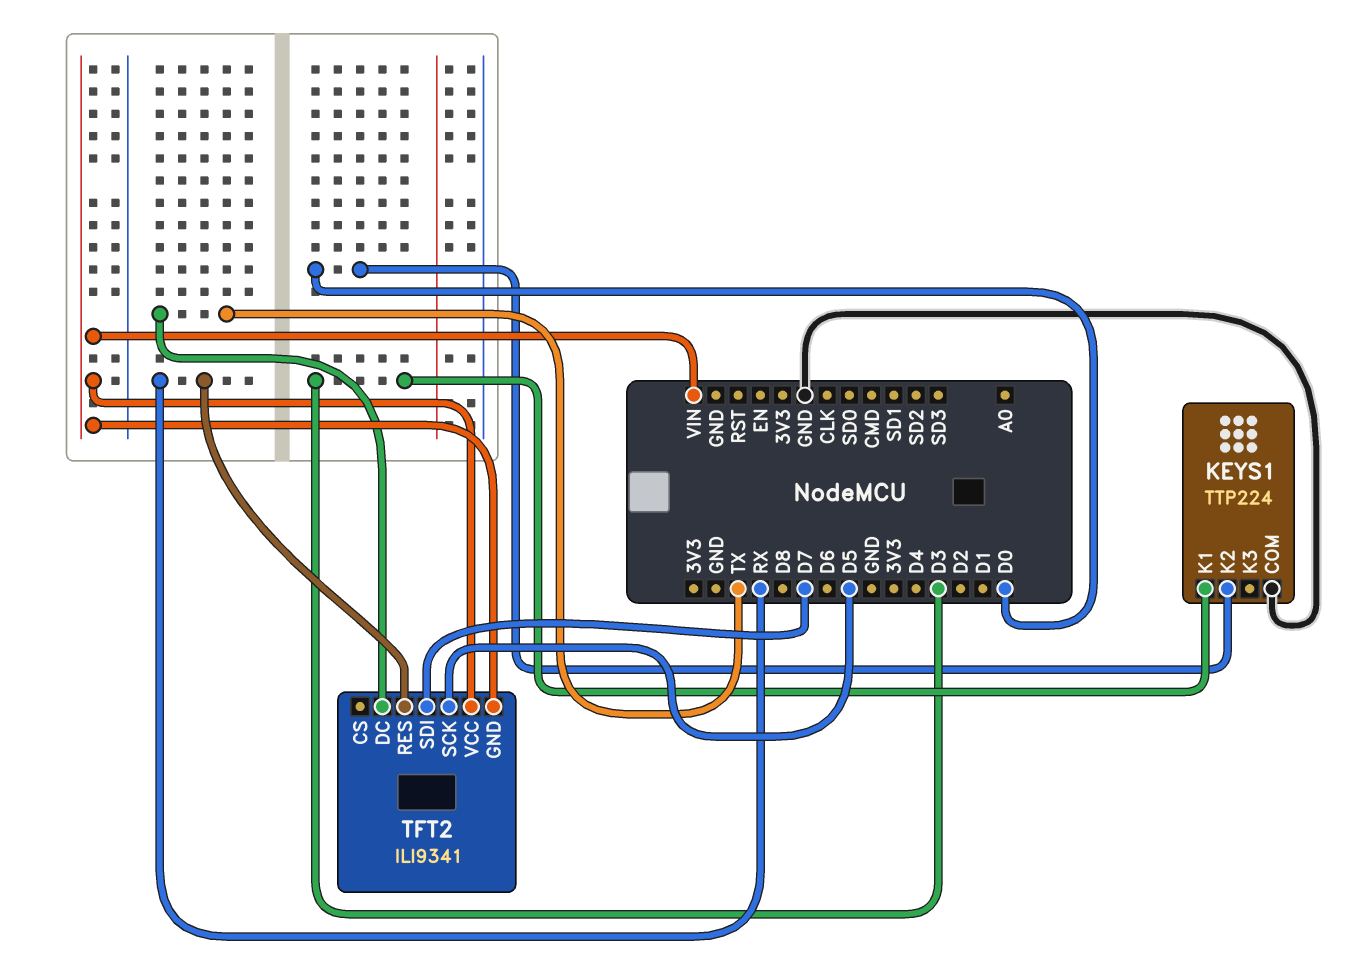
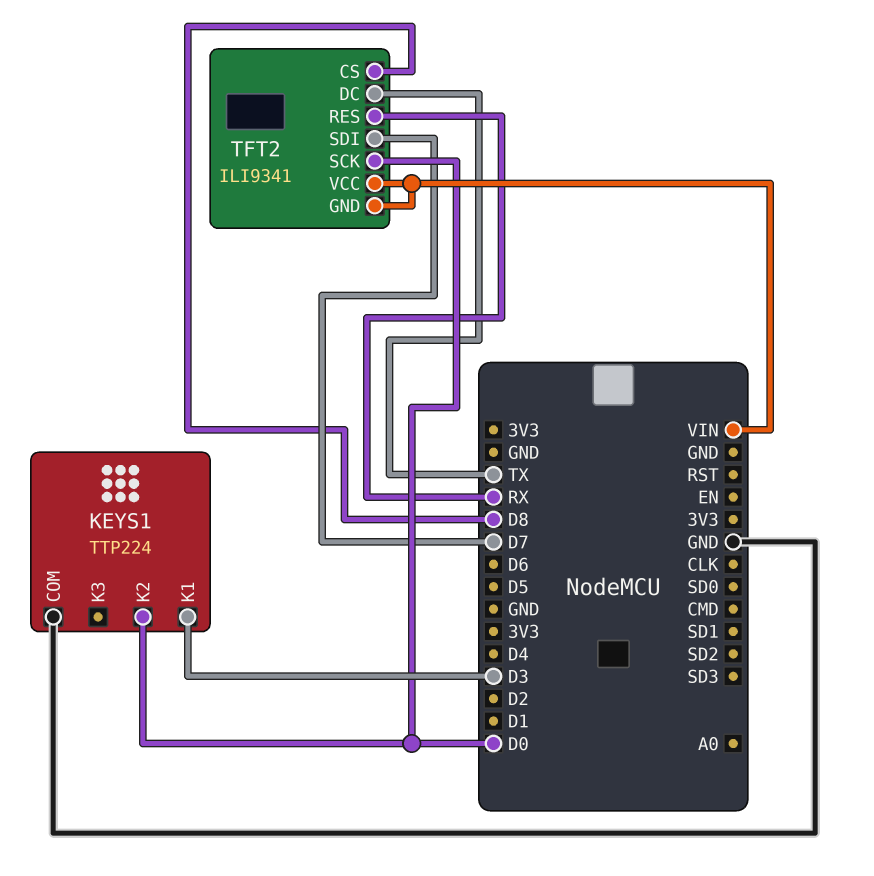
TFT2 pin CS: none -> D8
TFT2 pin SCK: D5 -> D0

